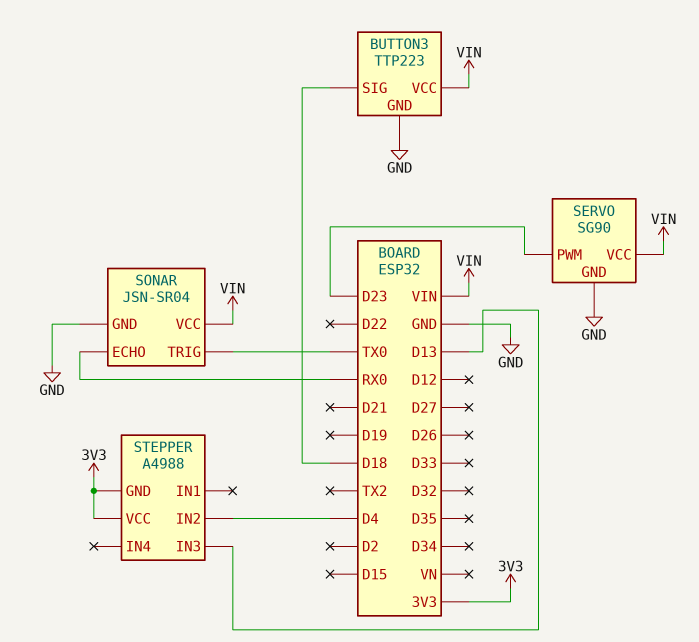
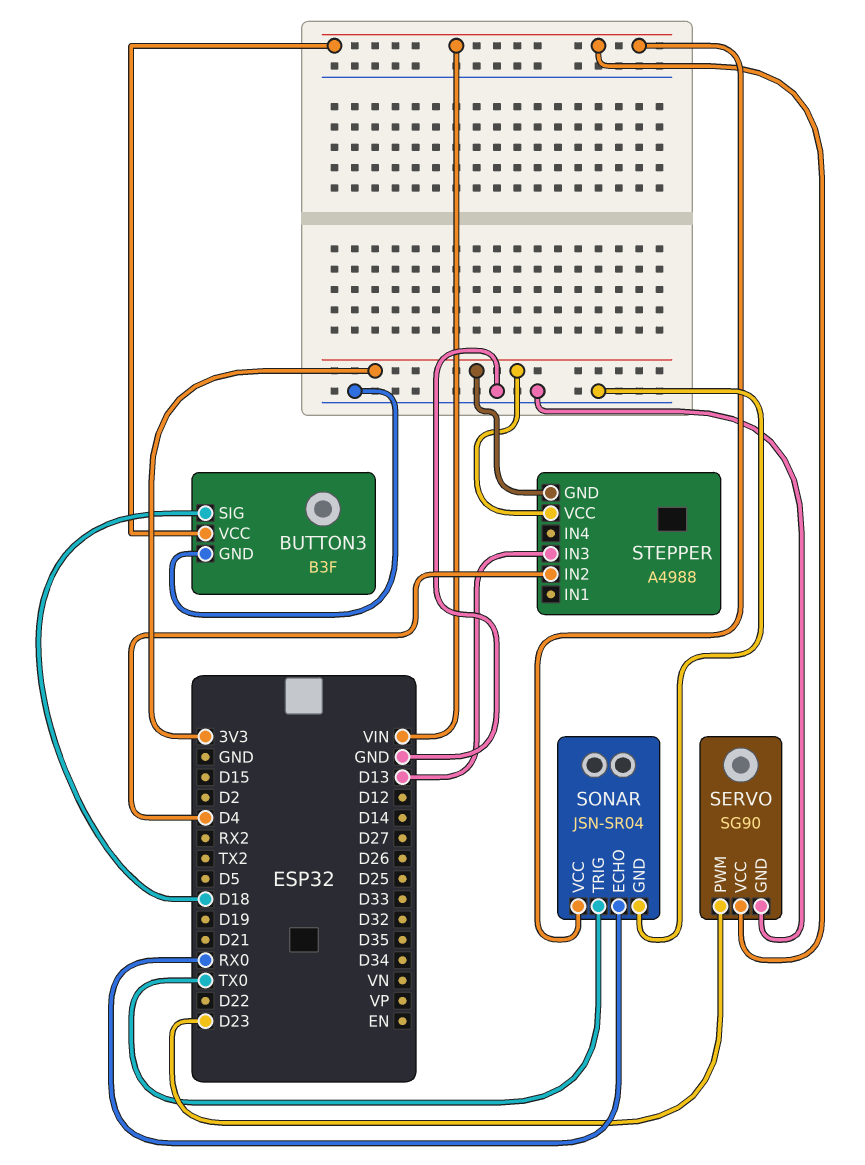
BUTTON3: TTP223 -> B3F

